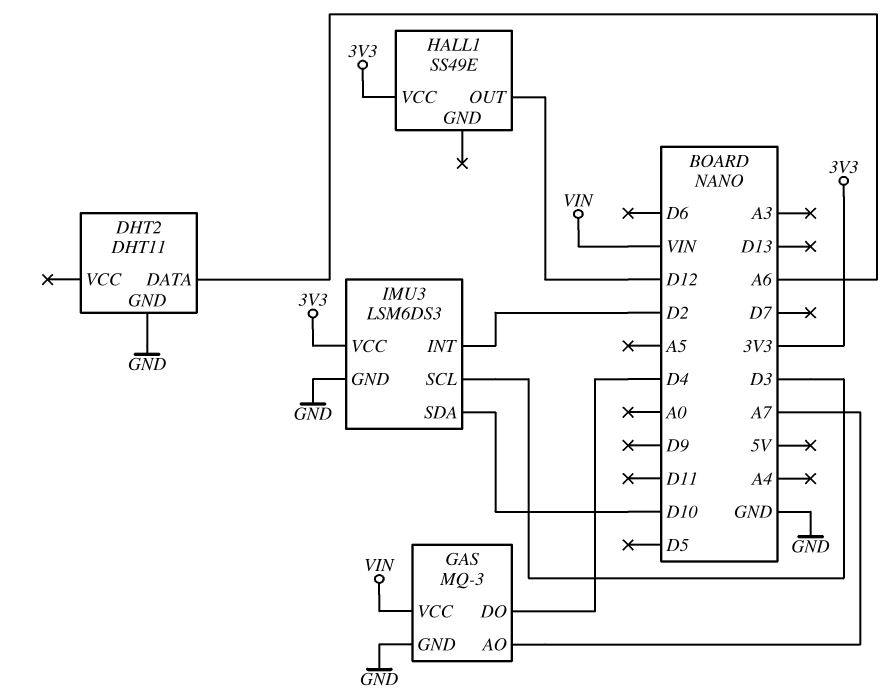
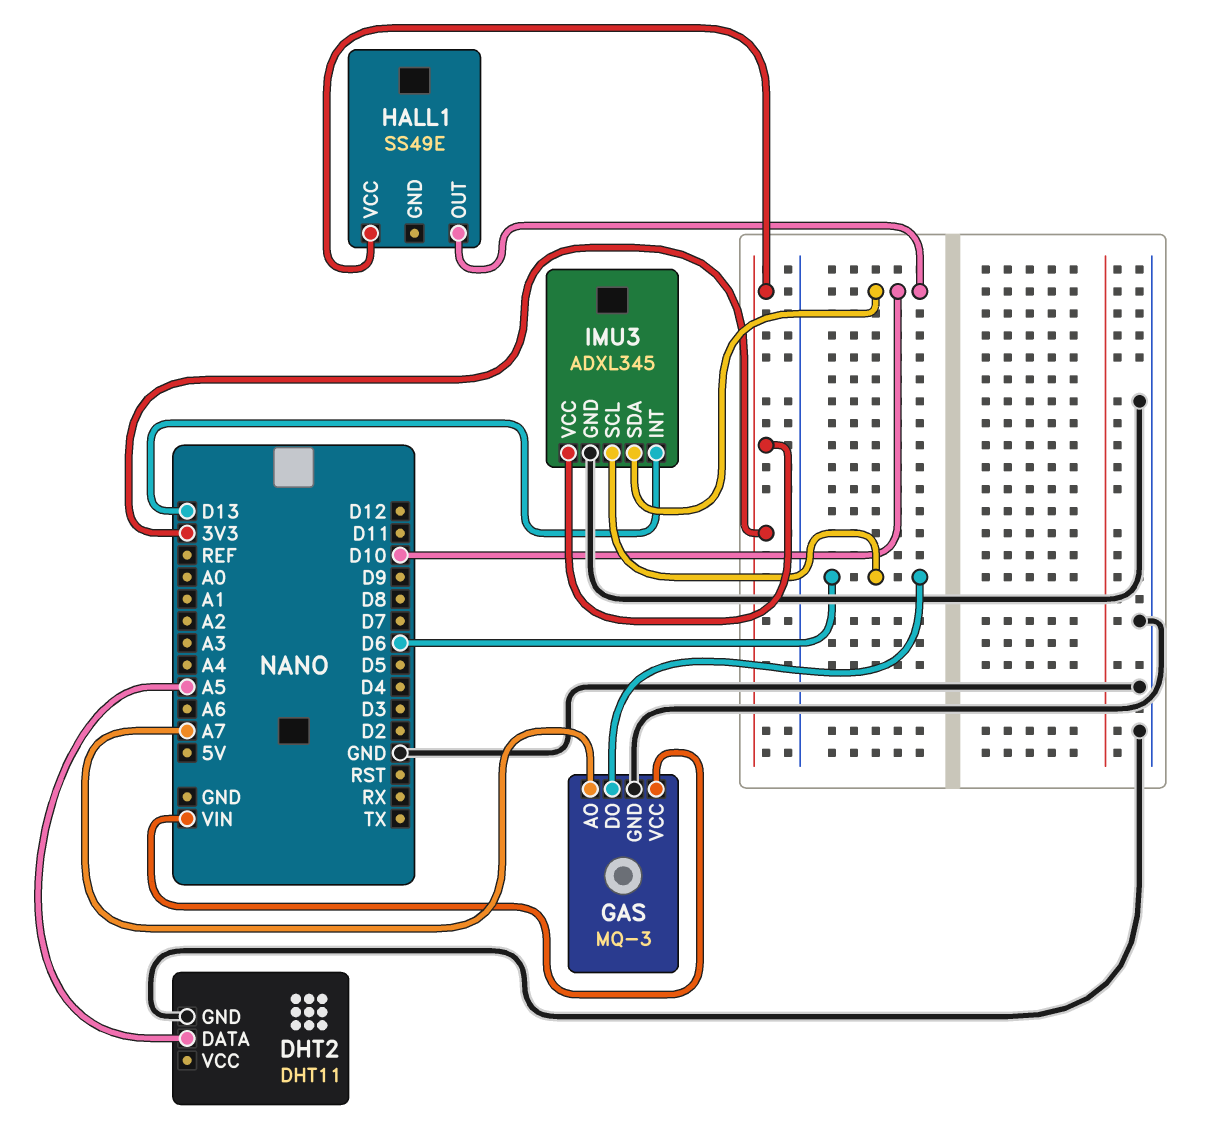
DHT2 pin DATA: A6 -> A5
GAS pin DO: D4 -> D6
HALL1 pin OUT: D12 -> D10
IMU3: LSM6DS3 -> ADXL345
IMU3 pin INT: D2 -> D13
IMU3 pin SCL: D3 -> D6

